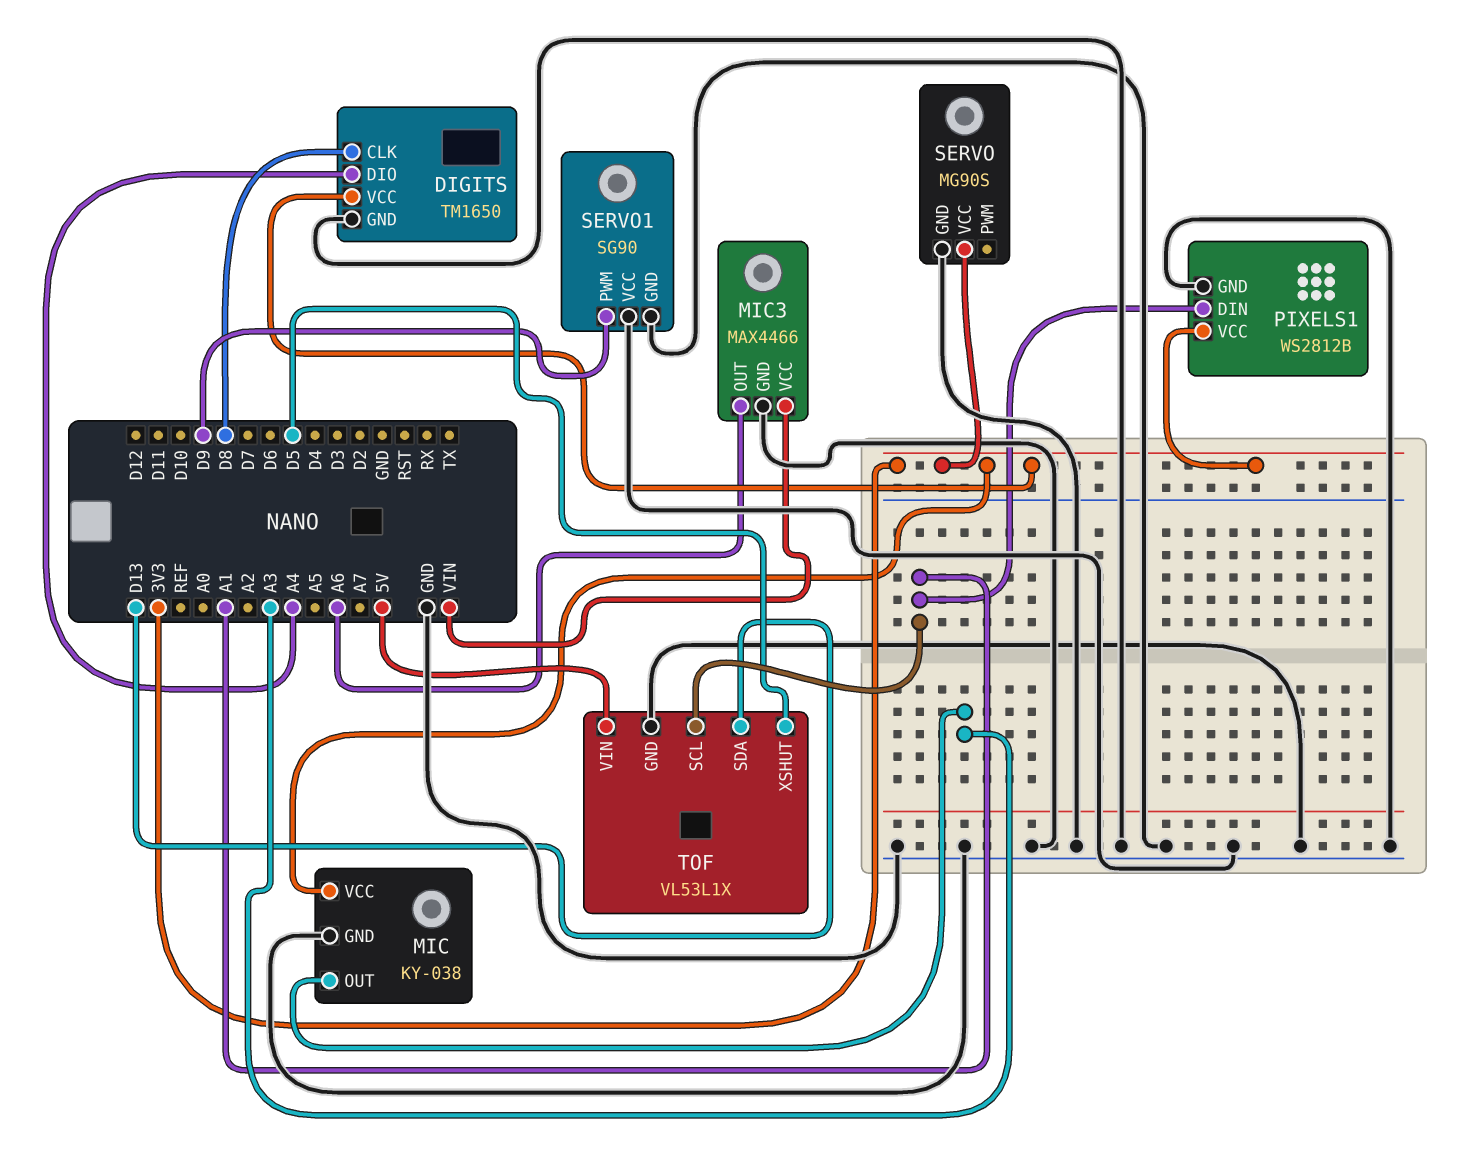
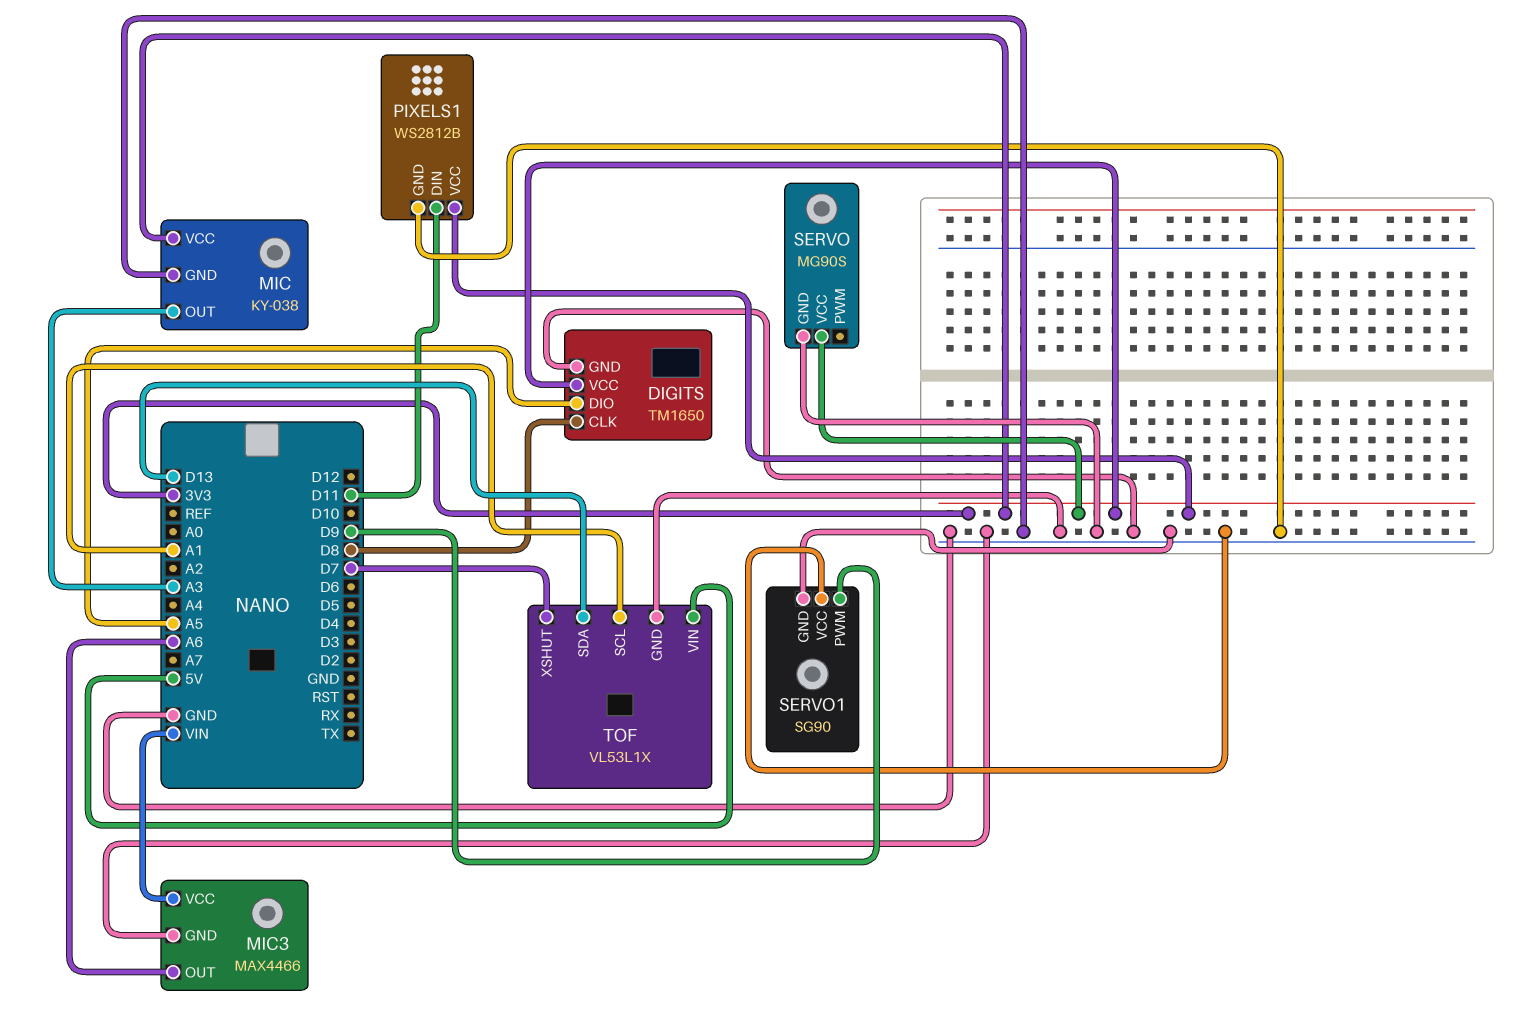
DIGITS pin DIO: A4 -> A5
PIXELS1 pin DIN: A1 -> D11
TOF pin XSHUT: D5 -> D7

